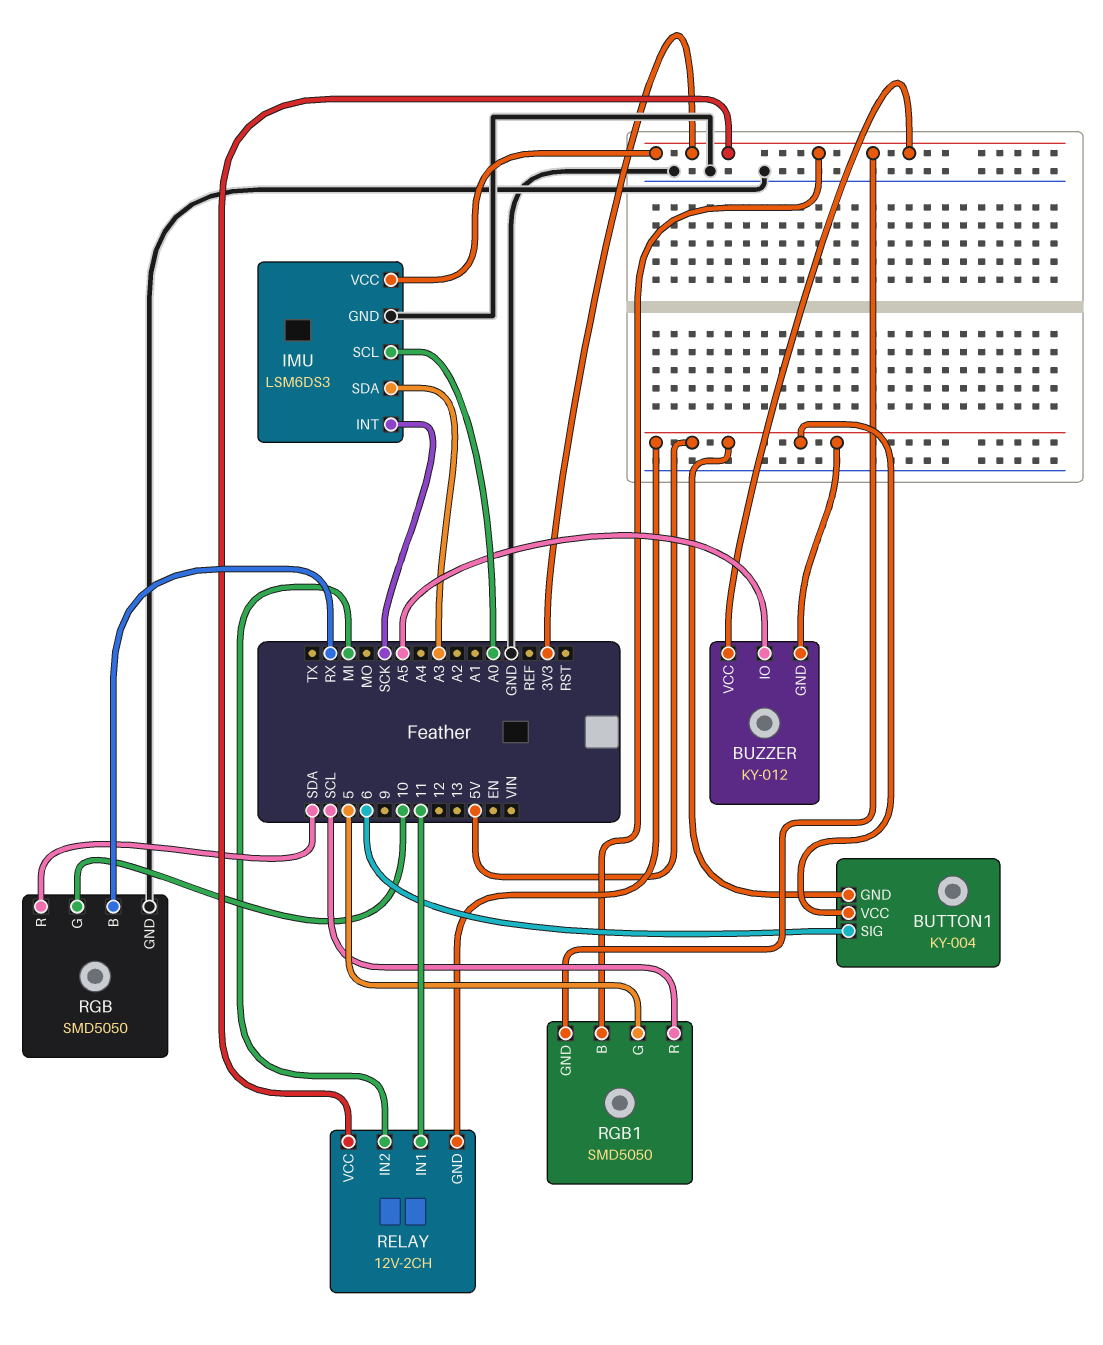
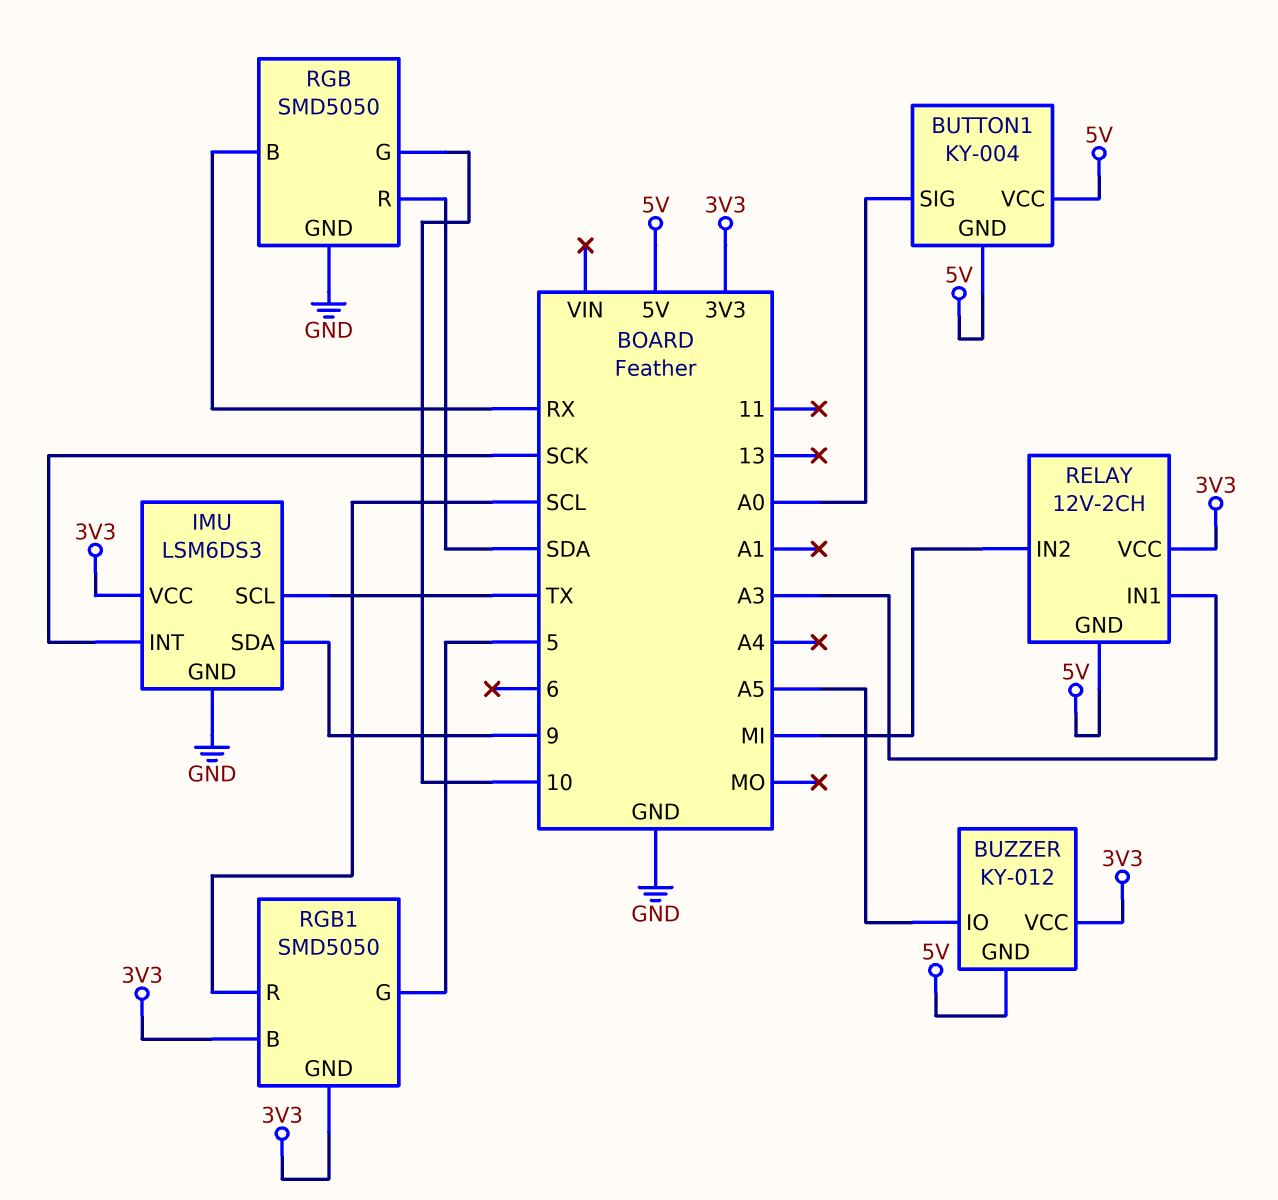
BUTTON1 pin SIG: 6 -> A0
IMU pin SCL: A0 -> TX
IMU pin SDA: A3 -> 9
RELAY pin IN1: 11 -> A3

